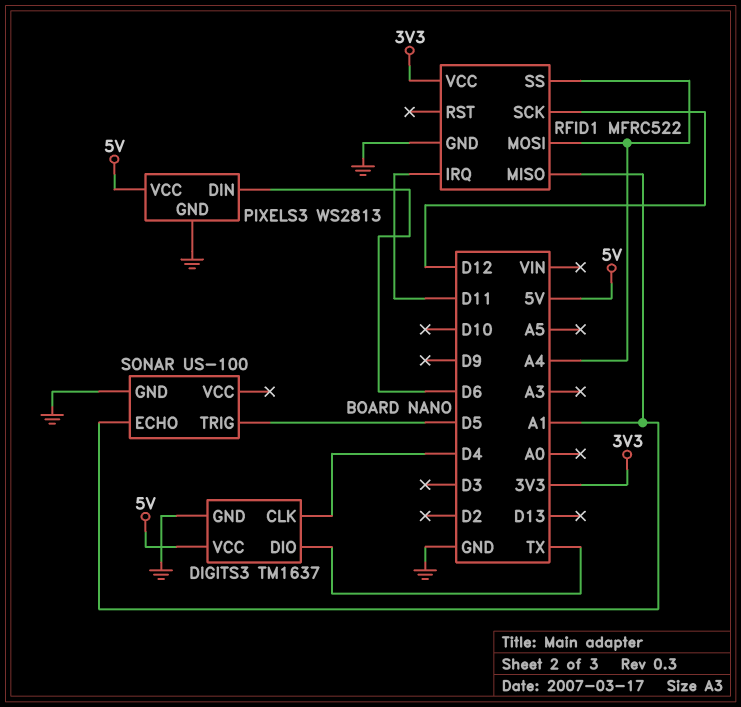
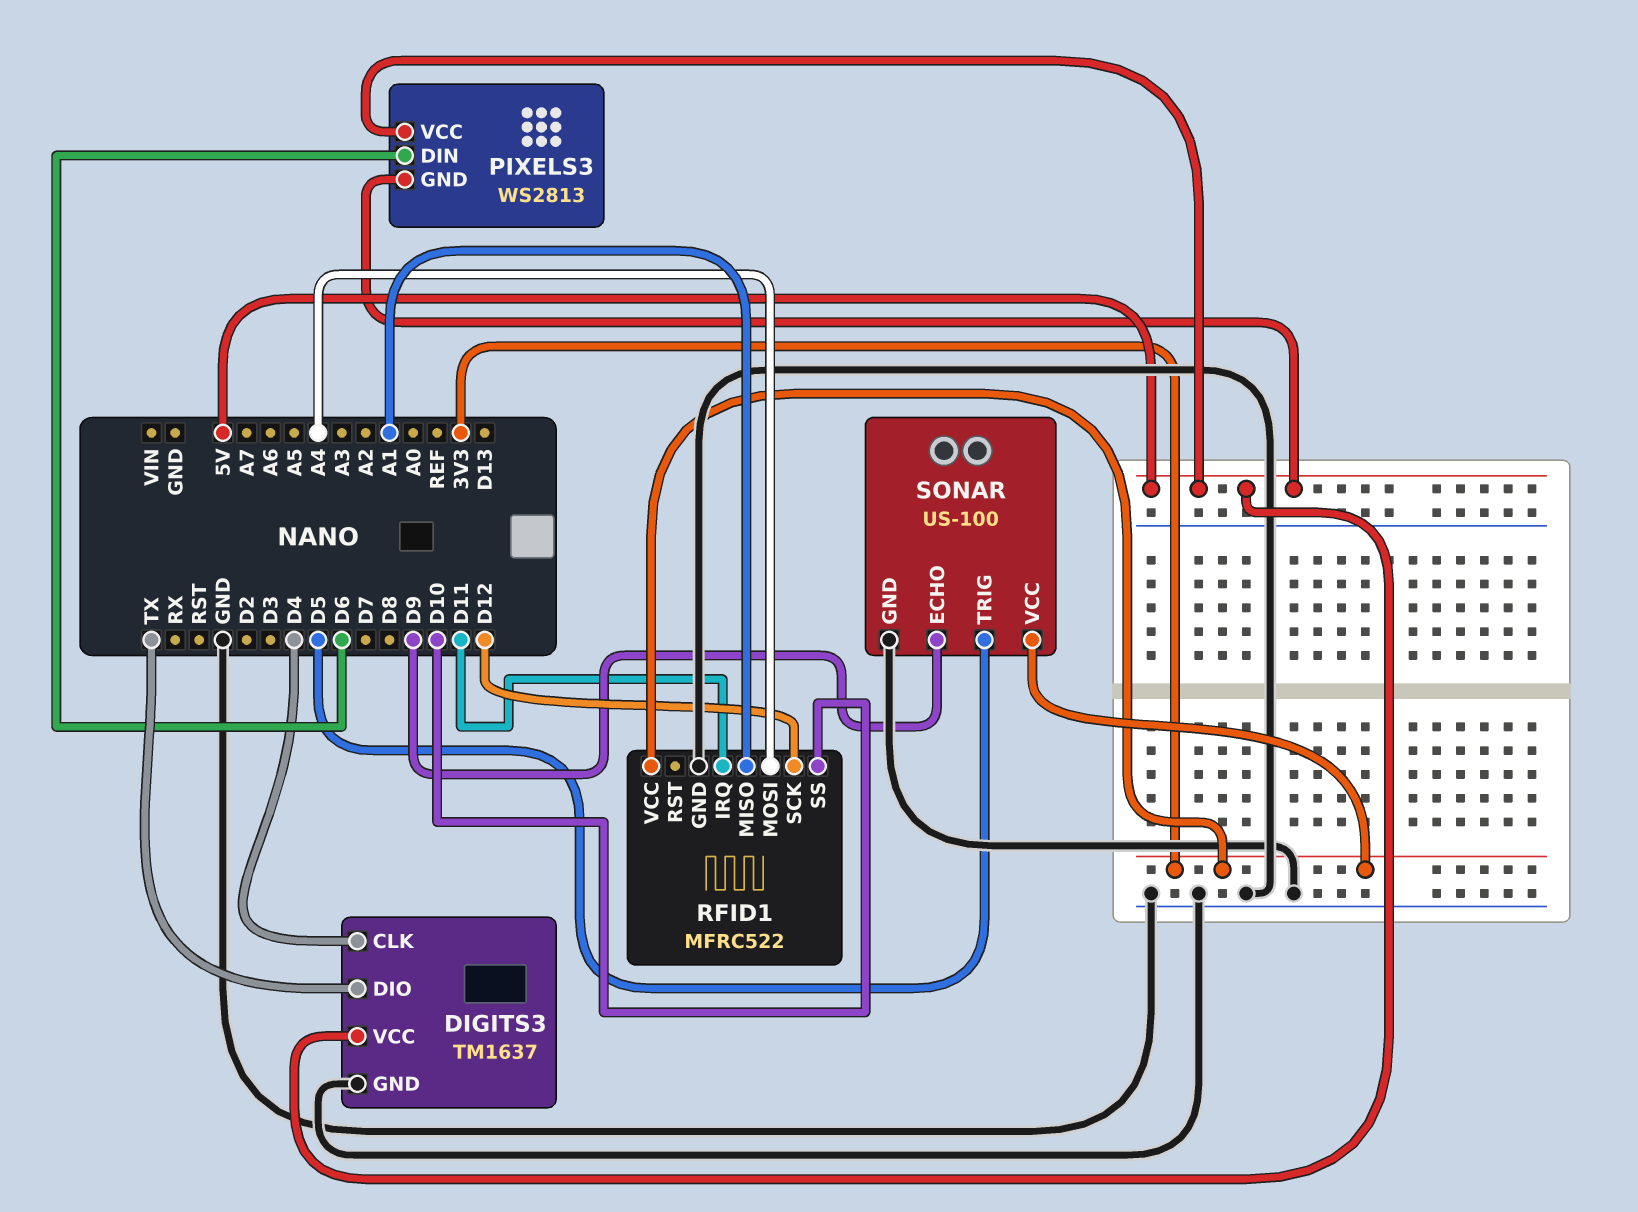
PIXELS3 pin GND: GND -> 5V
RFID1 pin SS: A4 -> D10
SONAR pin ECHO: A1 -> D9
SONAR pin VCC: none -> 3V3

